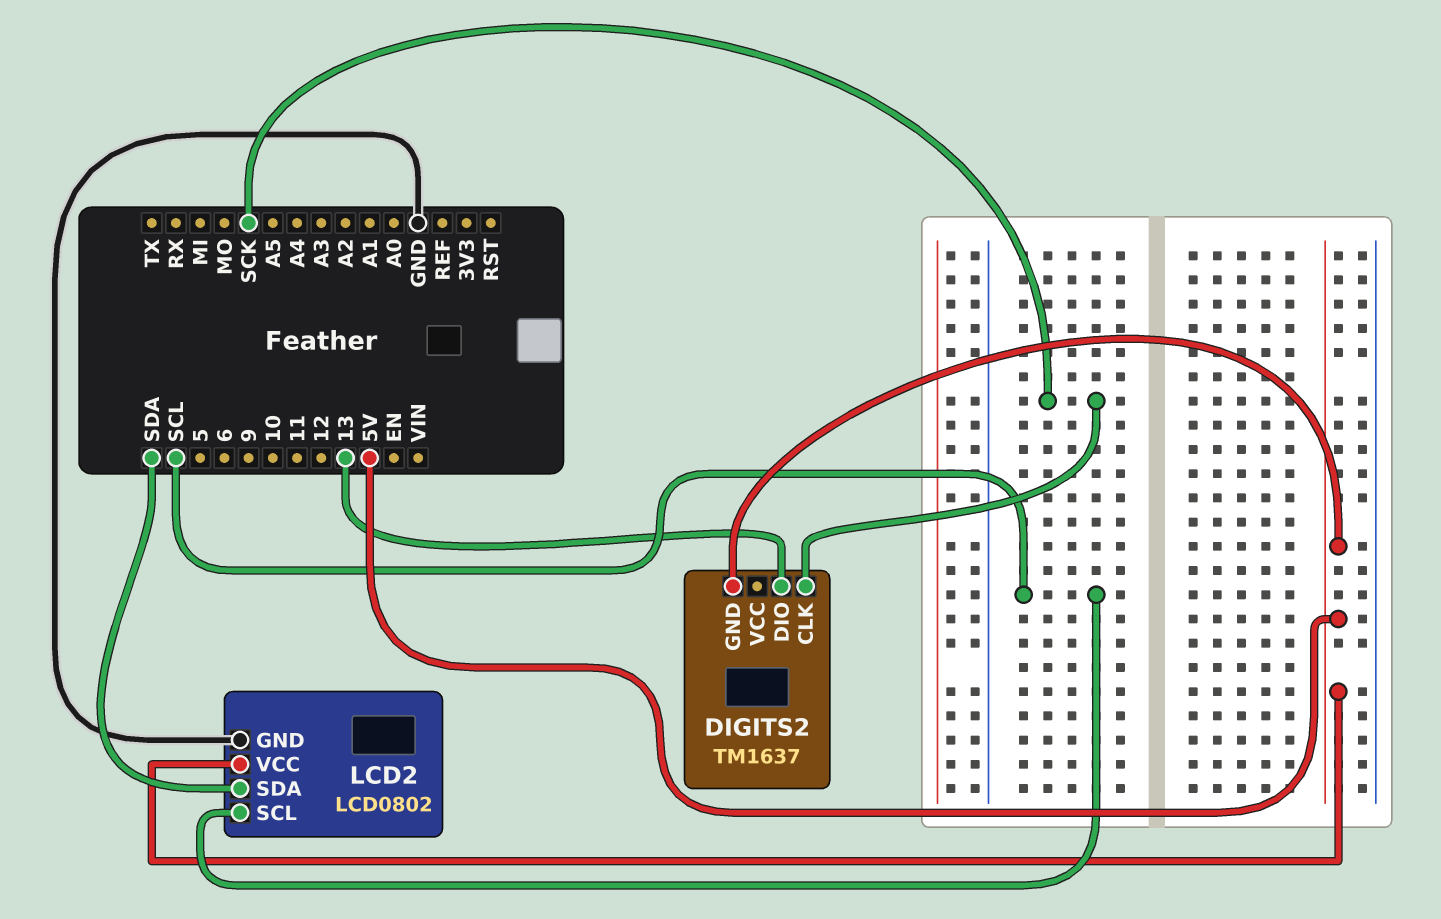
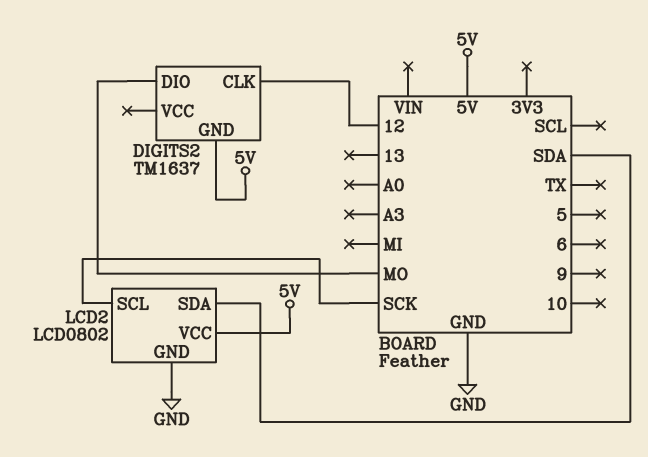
DIGITS2 pin CLK: SCK -> 12
DIGITS2 pin DIO: 13 -> MO
LCD2 pin SCL: SCL -> SCK

